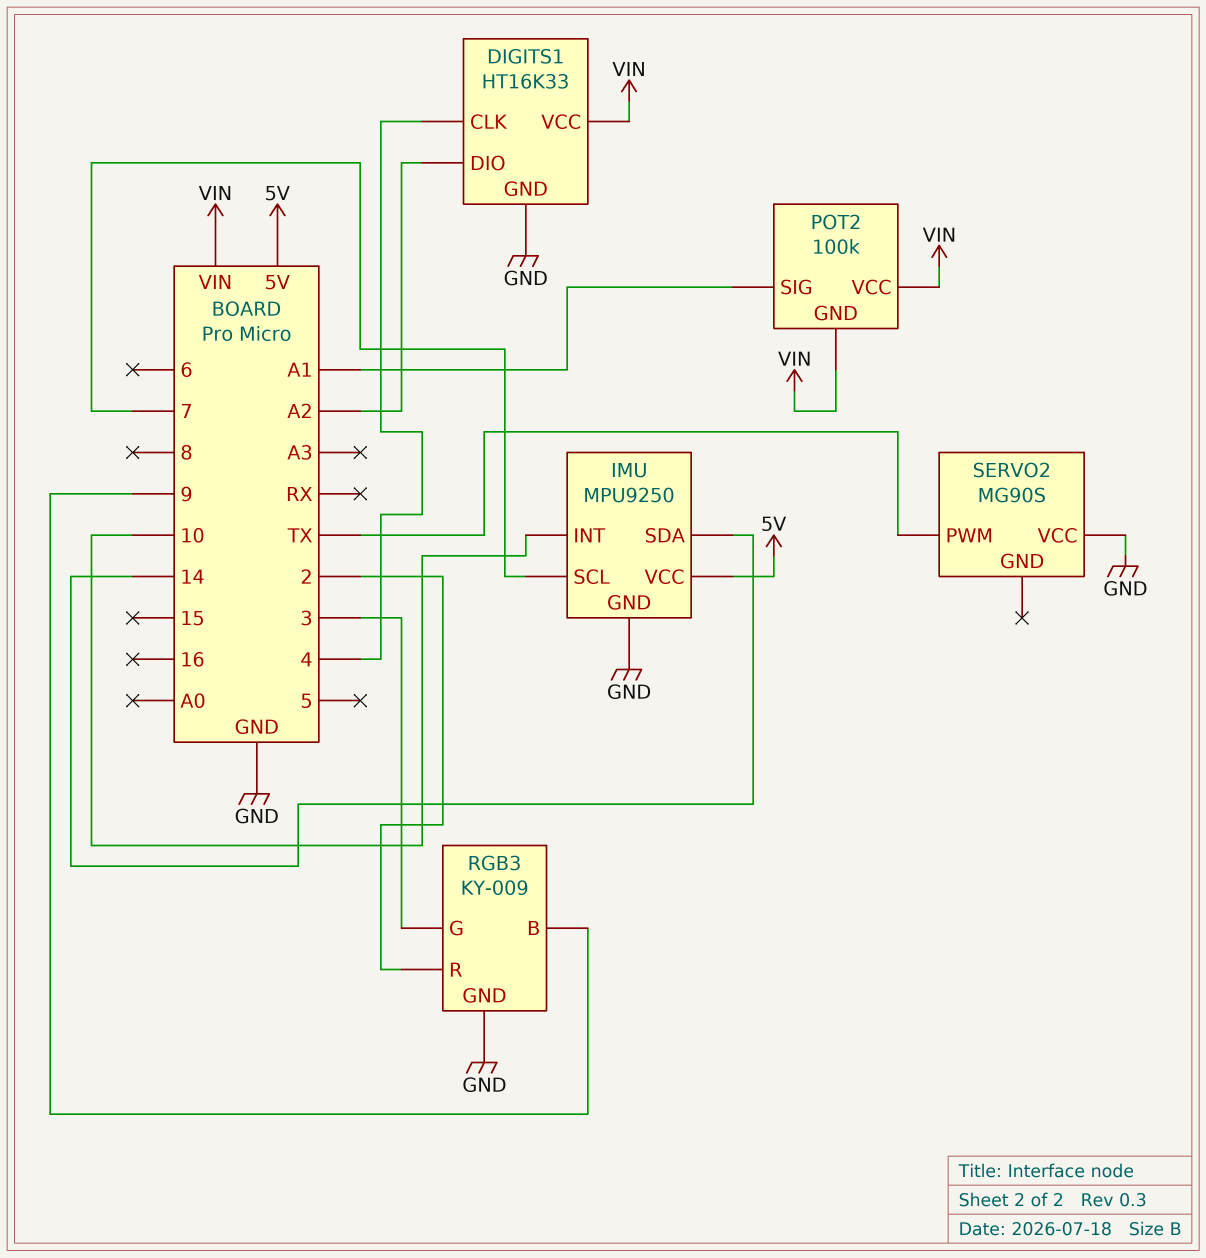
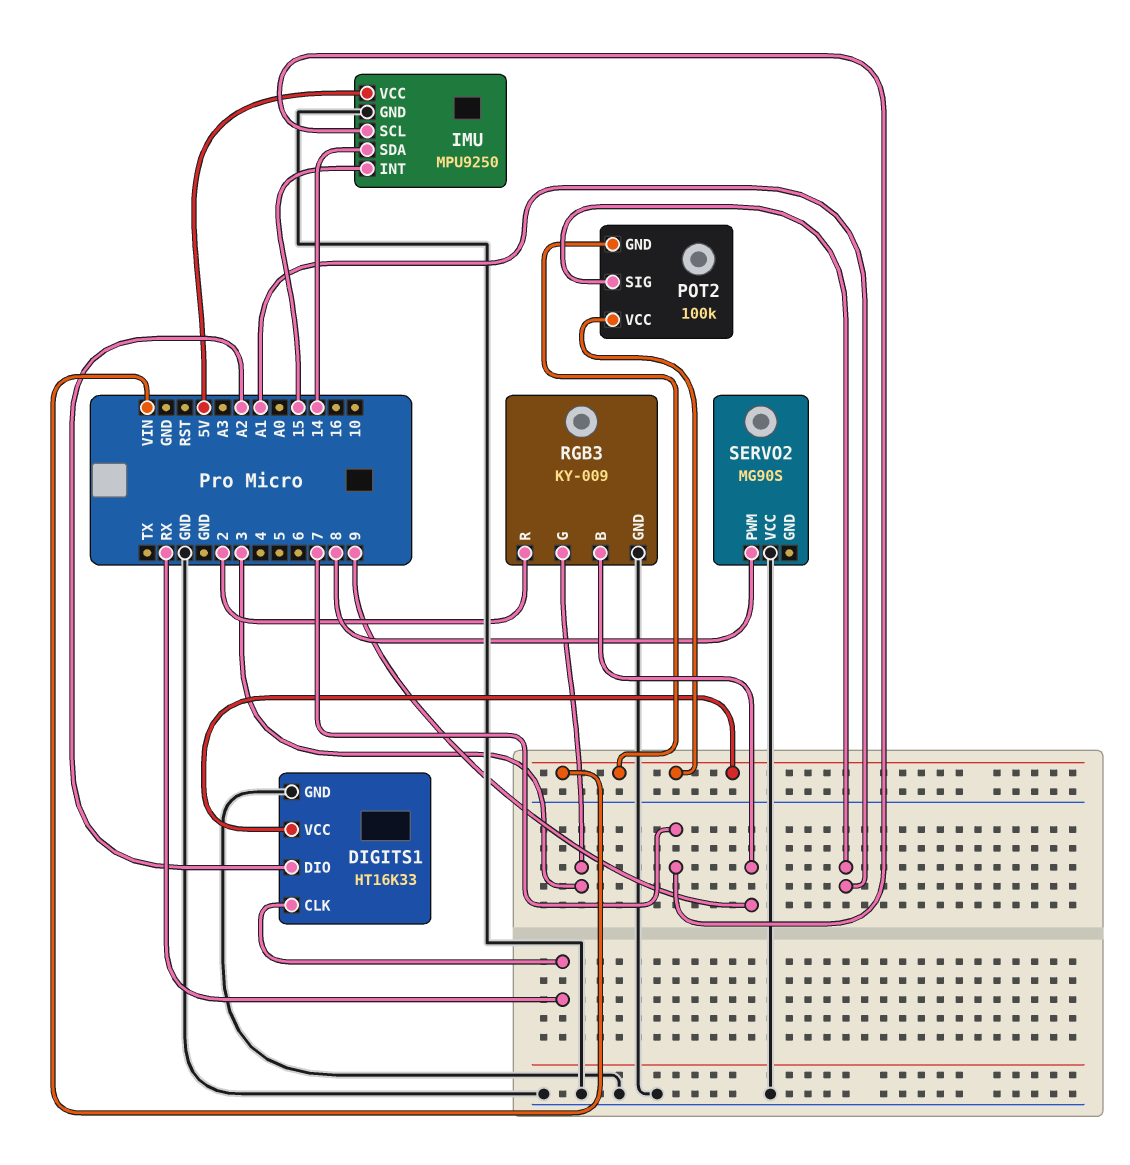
DIGITS1 pin CLK: 4 -> RX
IMU pin INT: 10 -> 15
SERVO2 pin PWM: TX -> 8

